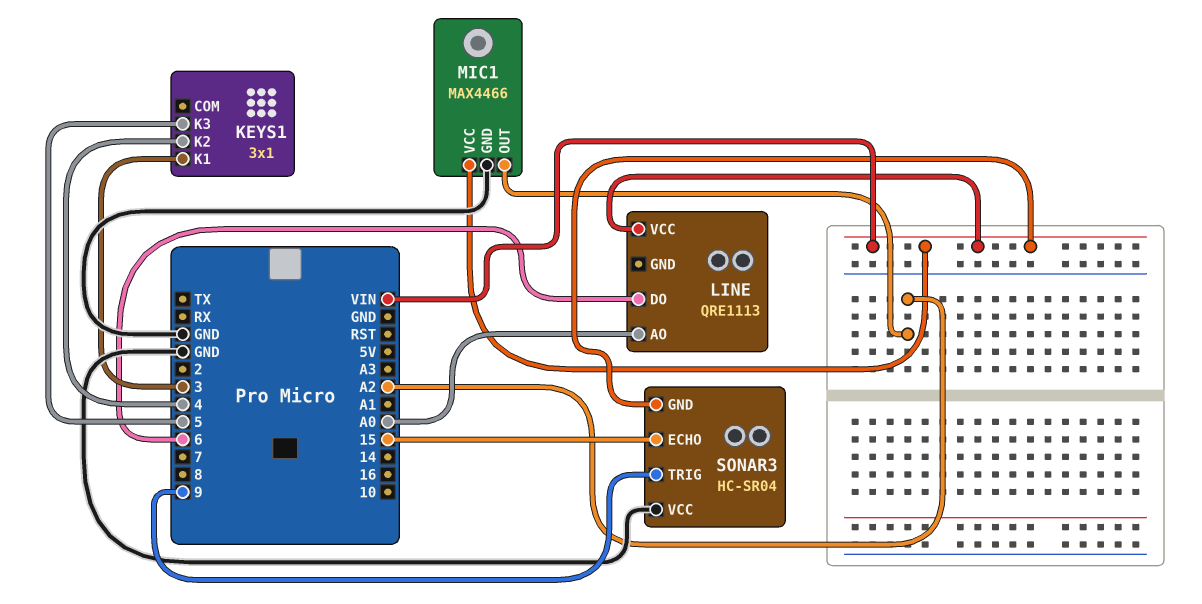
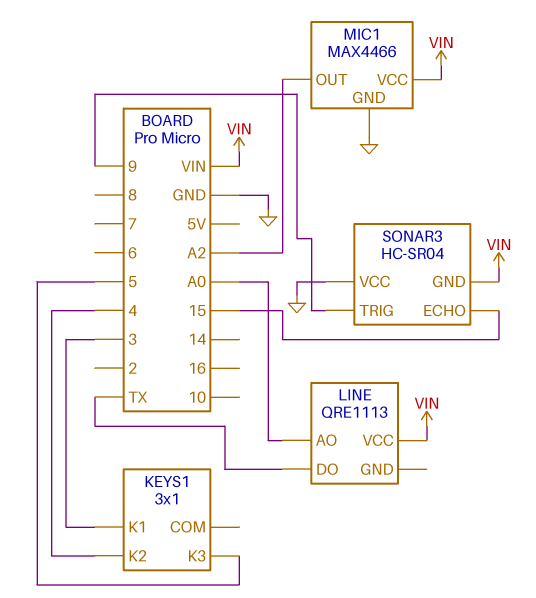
LINE pin DO: 6 -> TX

